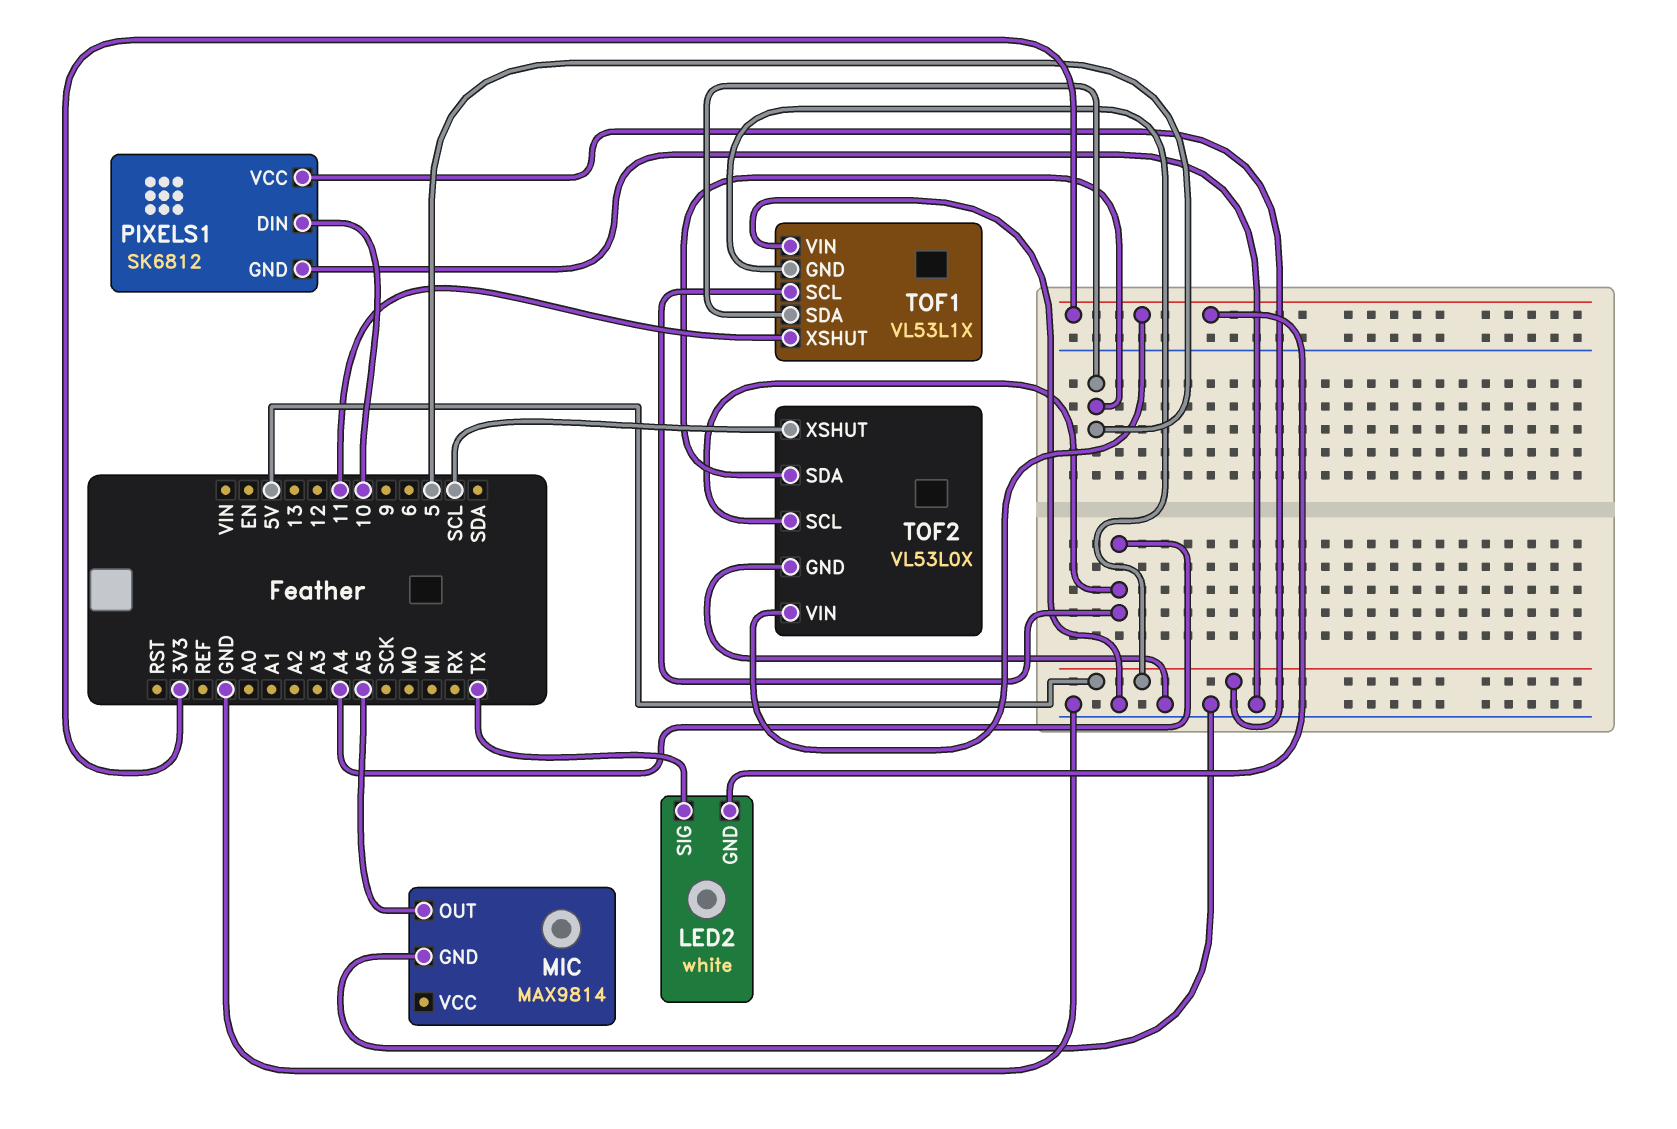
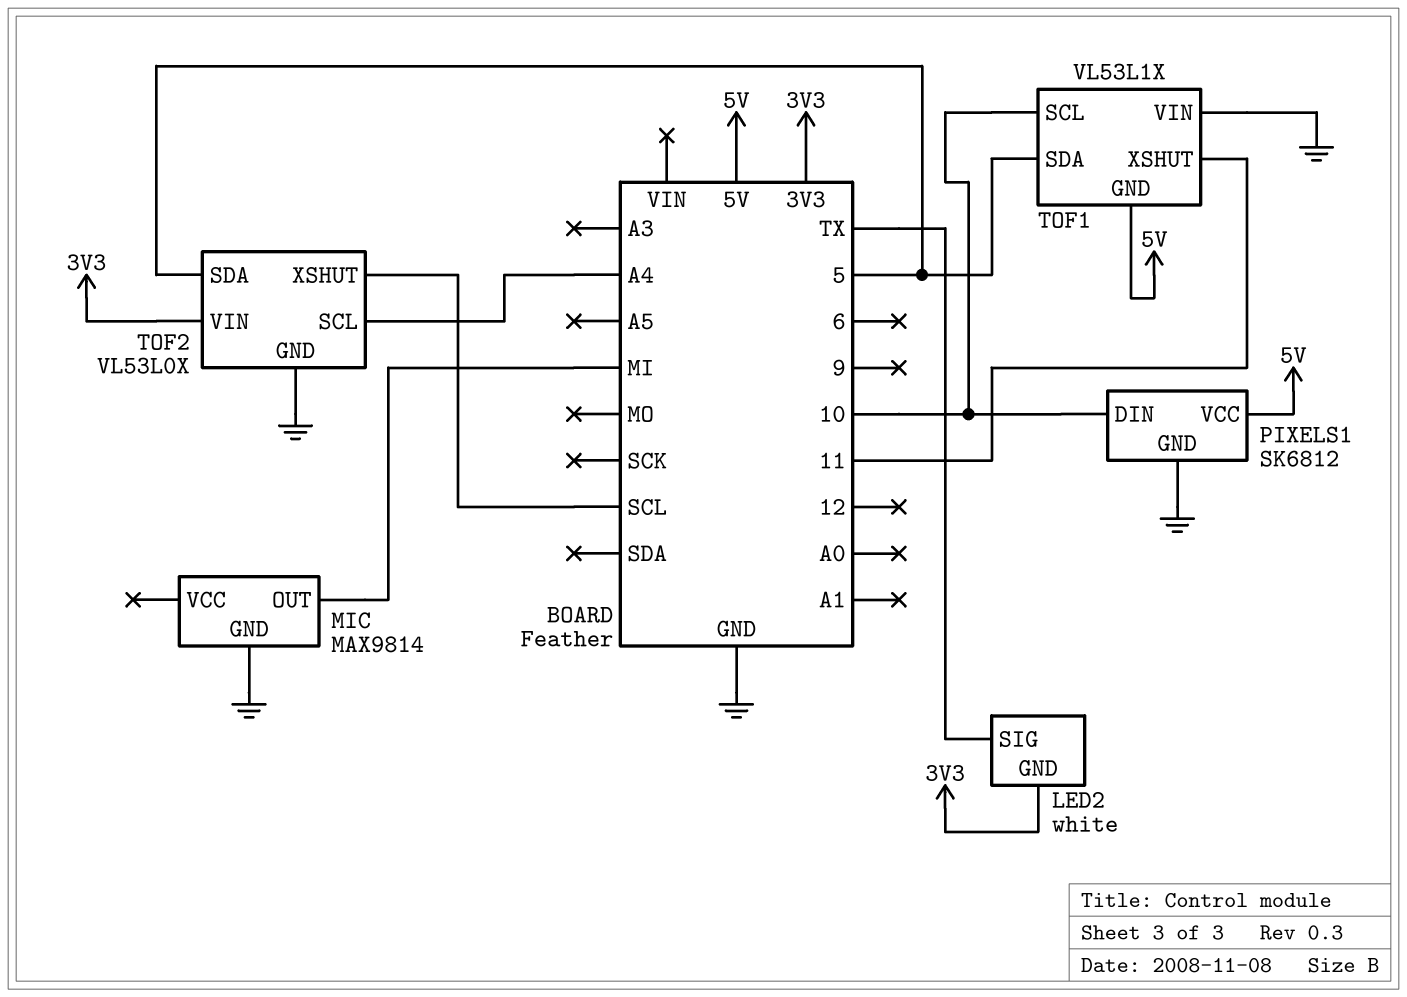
MIC pin OUT: A5 -> MI
TOF1 pin SCL: A4 -> 10

